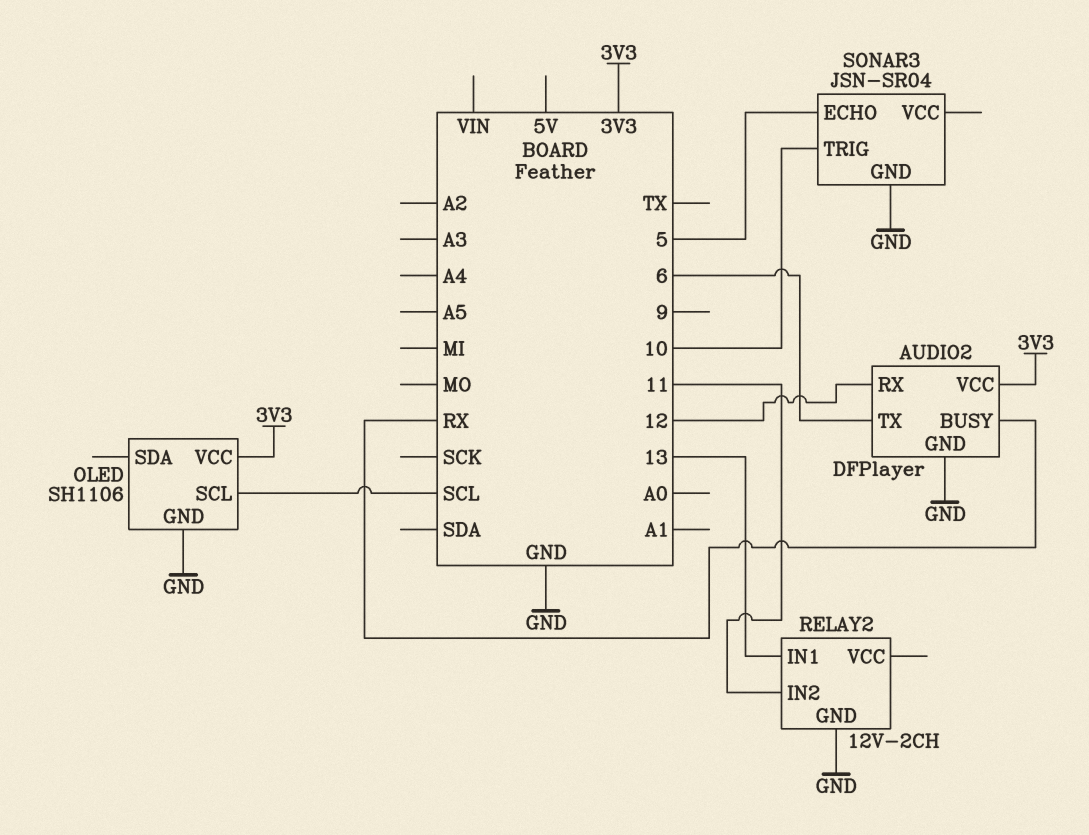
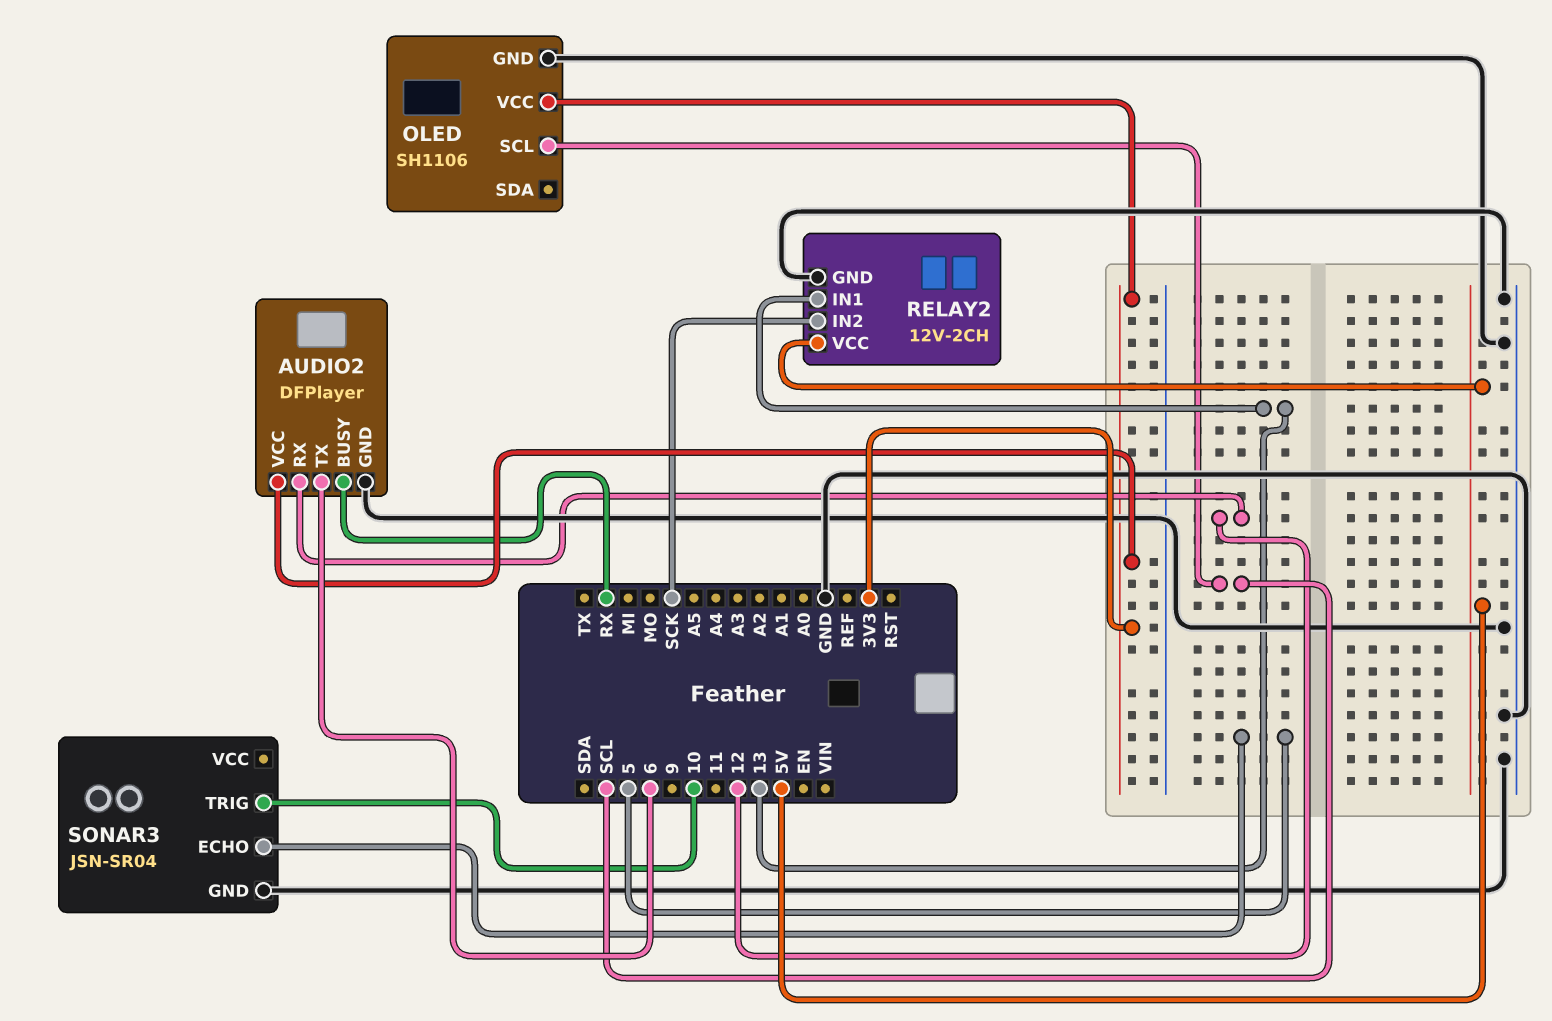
RELAY2 pin IN2: 11 -> SCK
RELAY2 pin VCC: none -> 5V

